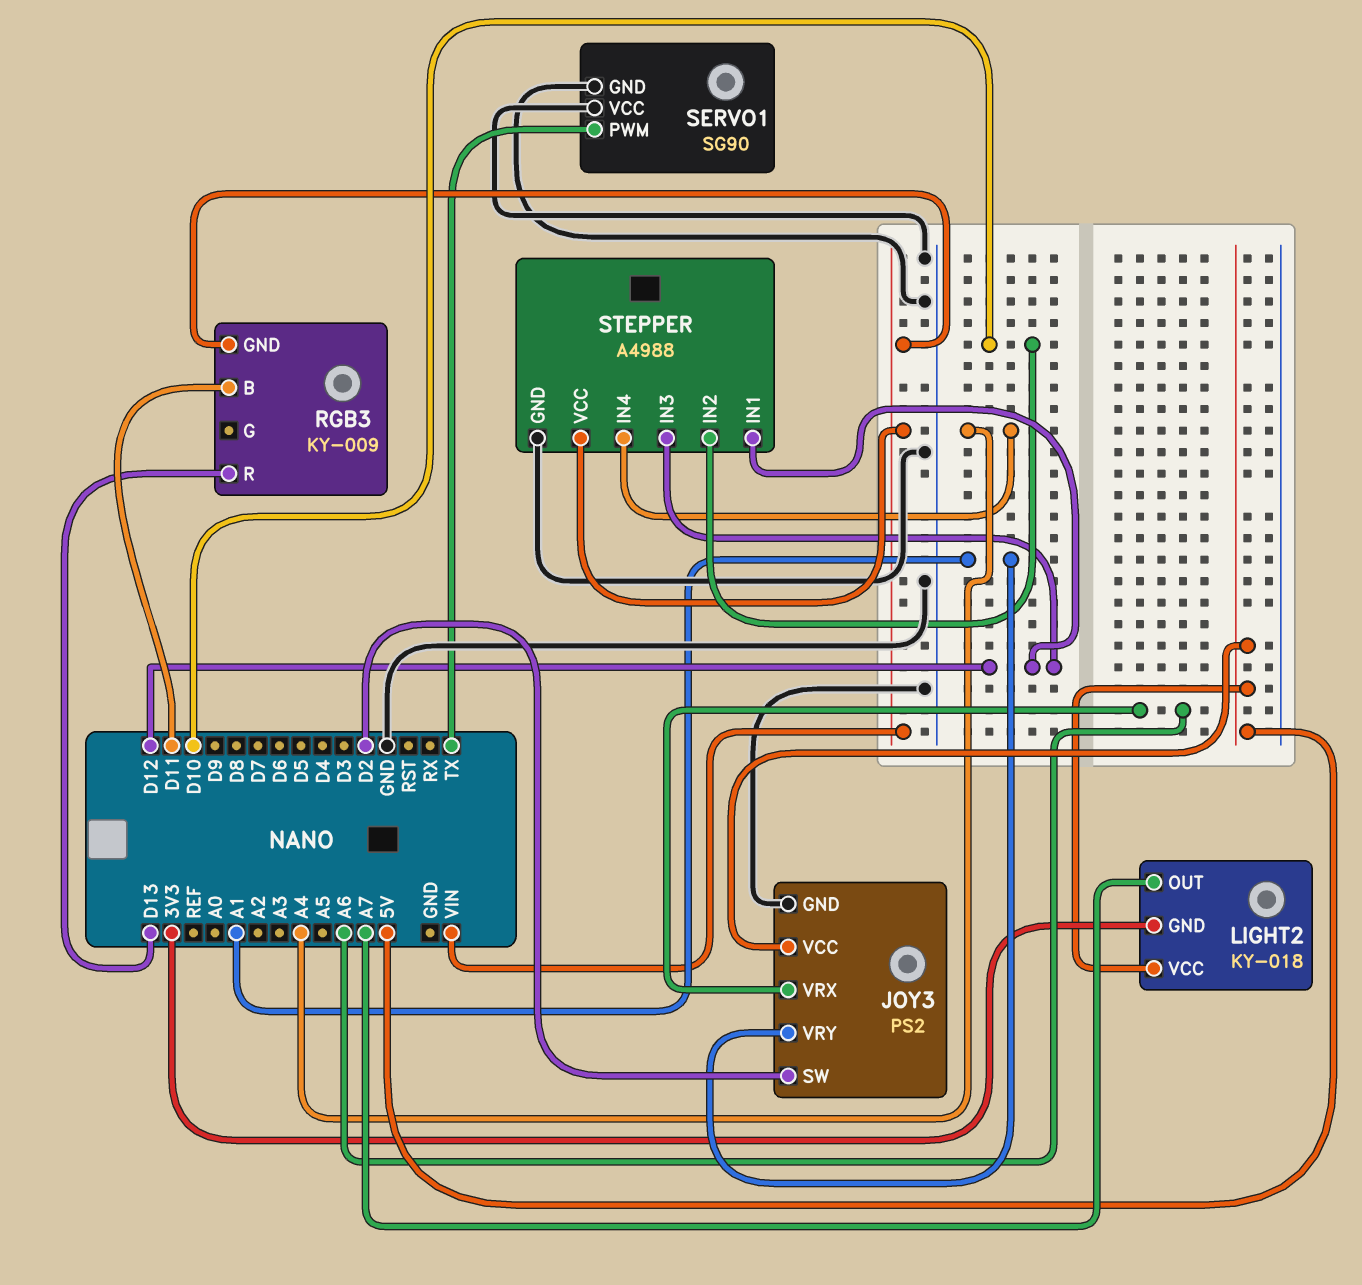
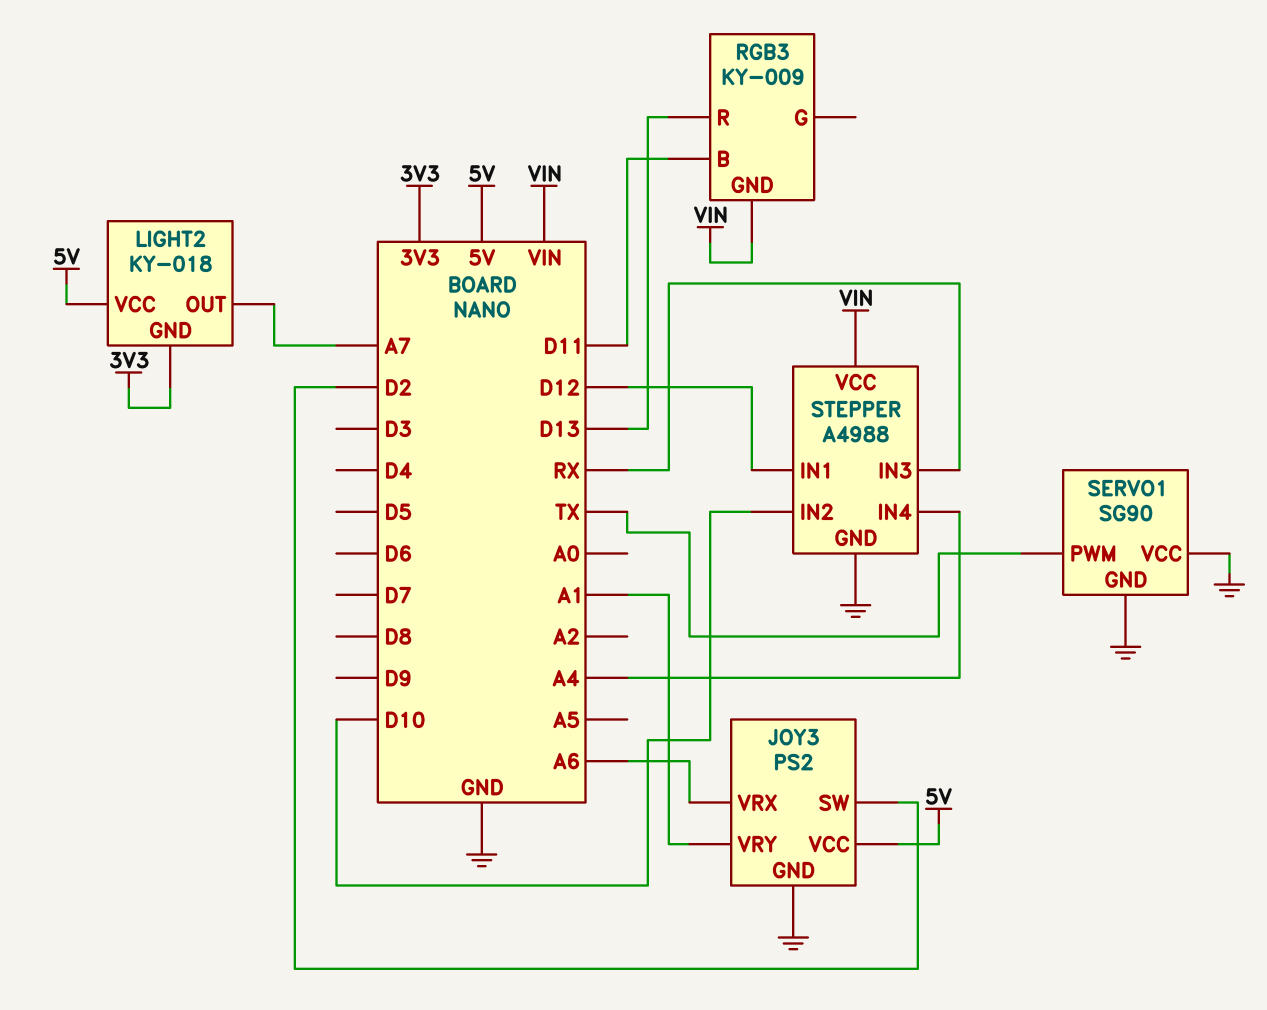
STEPPER pin IN3: D12 -> RX

